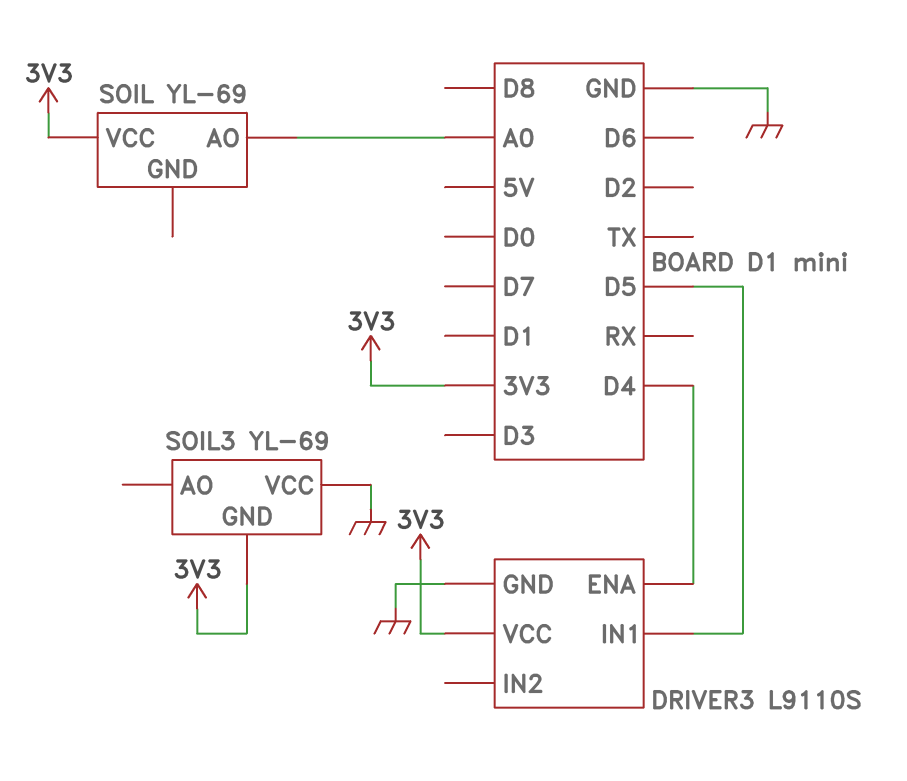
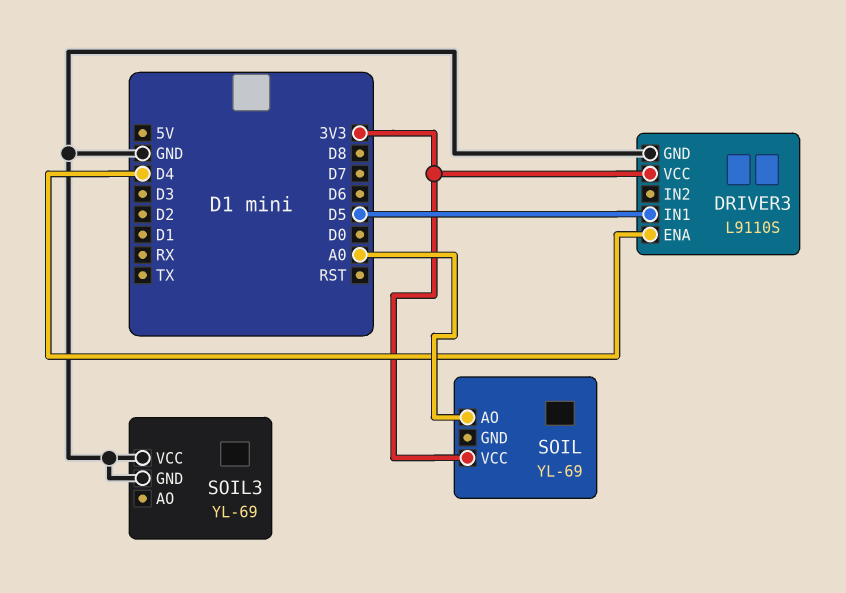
SOIL3 pin GND: 3V3 -> GND

